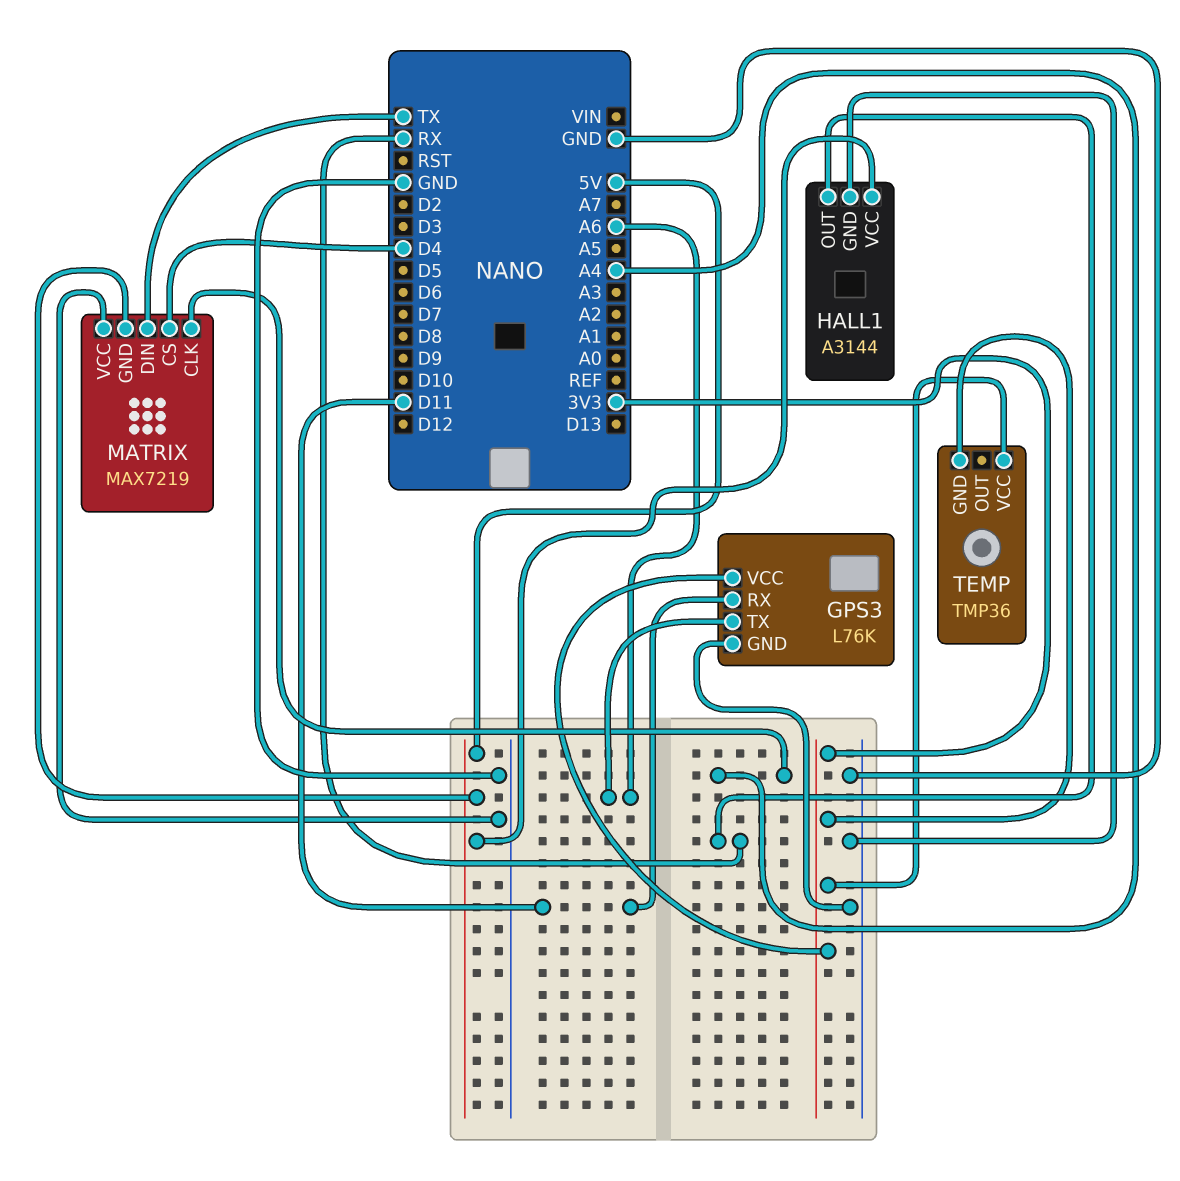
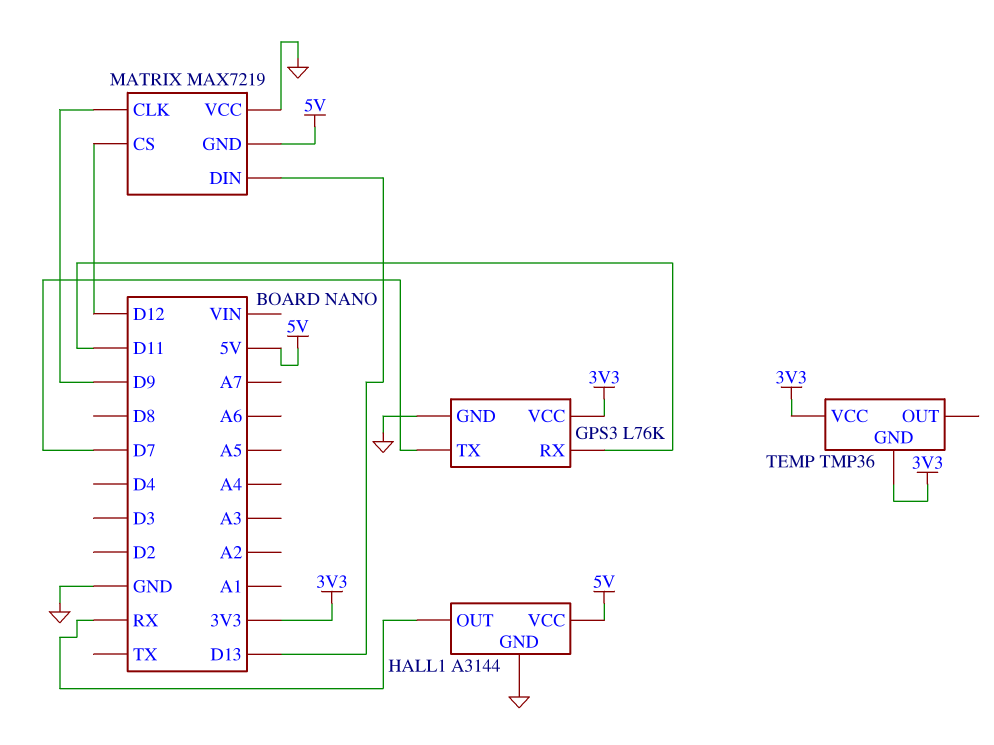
GPS3 pin TX: A6 -> D7
MATRIX pin CLK: A4 -> D9
MATRIX pin CS: D4 -> D12
MATRIX pin DIN: TX -> D13

